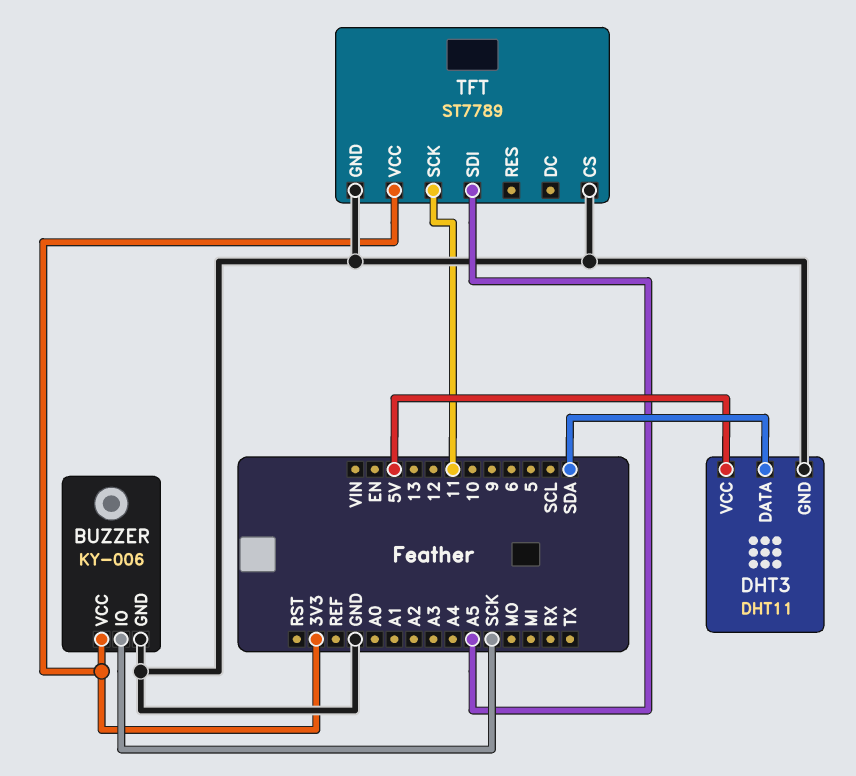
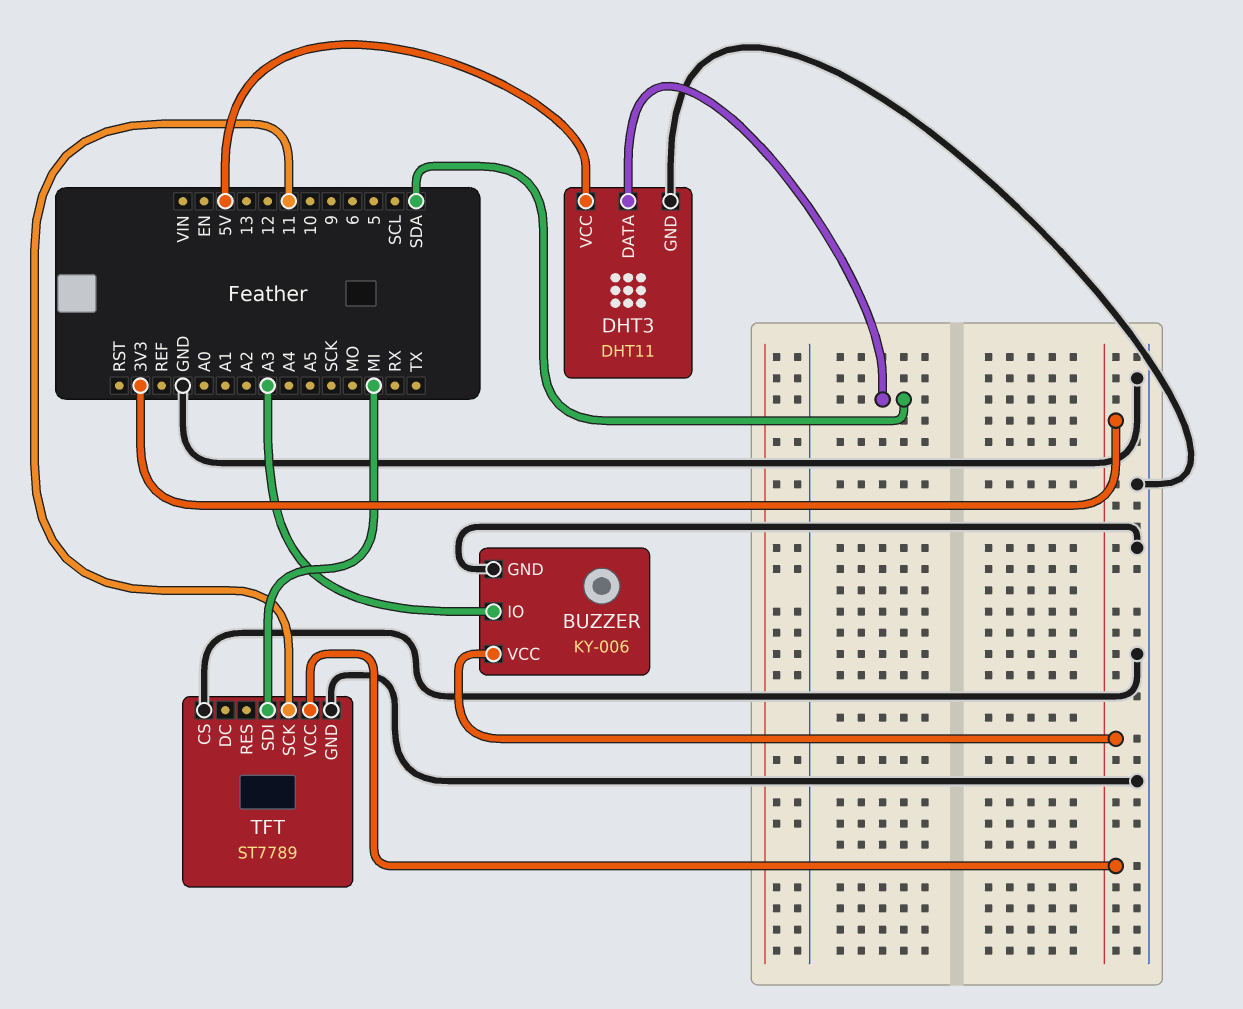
BUZZER pin IO: SCK -> A3
TFT pin SDI: A5 -> MI

